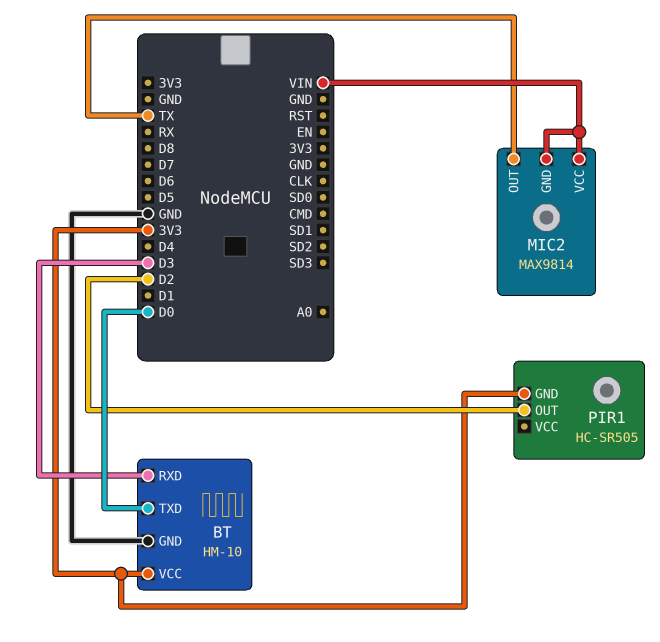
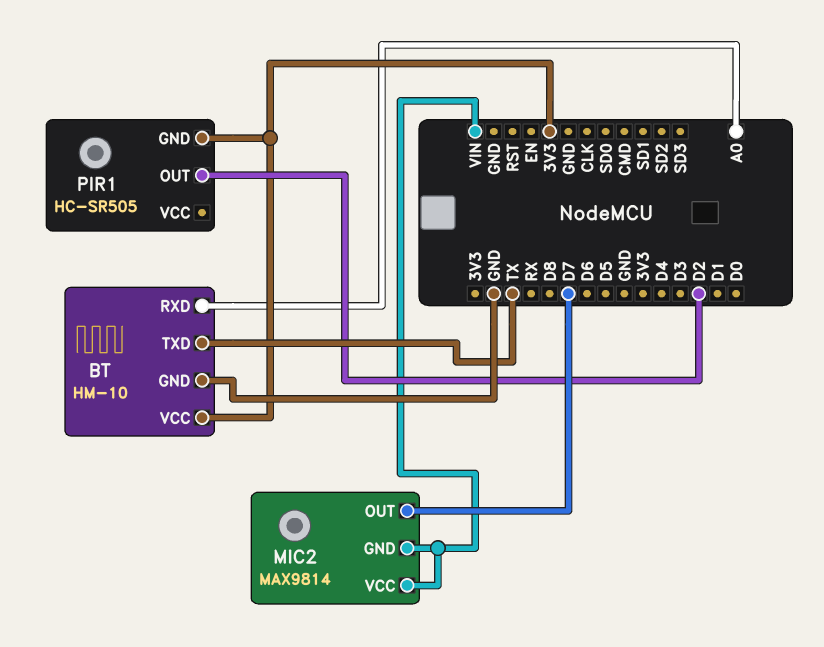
BT pin RXD: D3 -> A0
BT pin TXD: D0 -> TX
MIC2 pin OUT: TX -> D7

